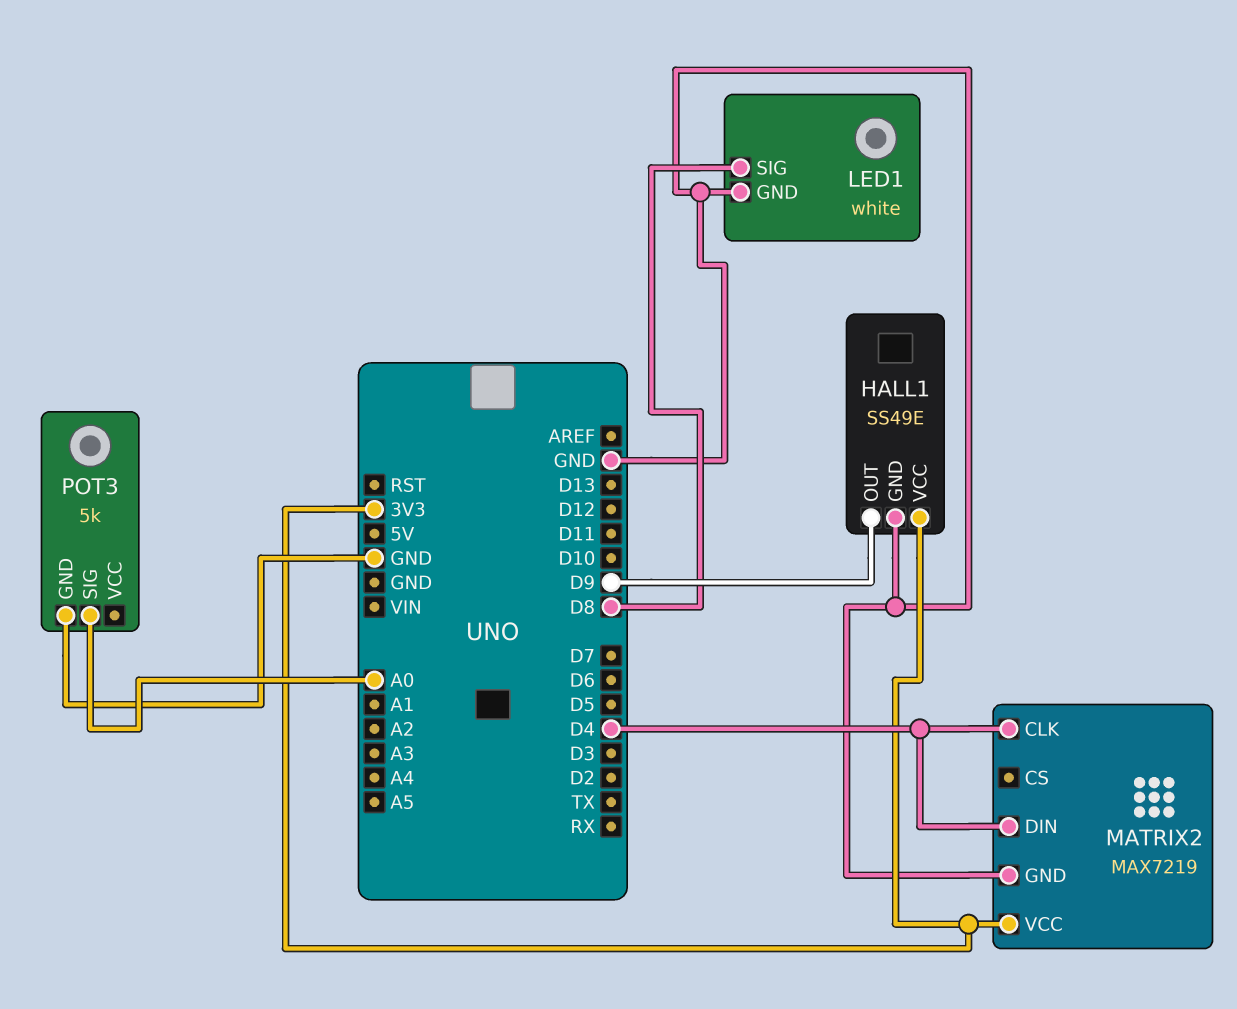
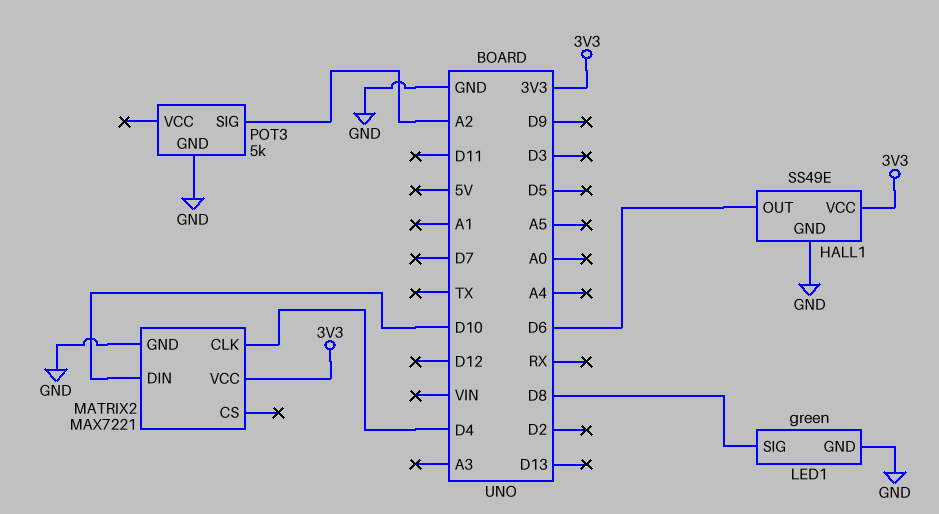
HALL1 pin OUT: D9 -> D6
LED1: white -> green
MATRIX2: MAX7219 -> MAX7221
MATRIX2 pin DIN: D4 -> D10
POT3 pin SIG: A0 -> A2

